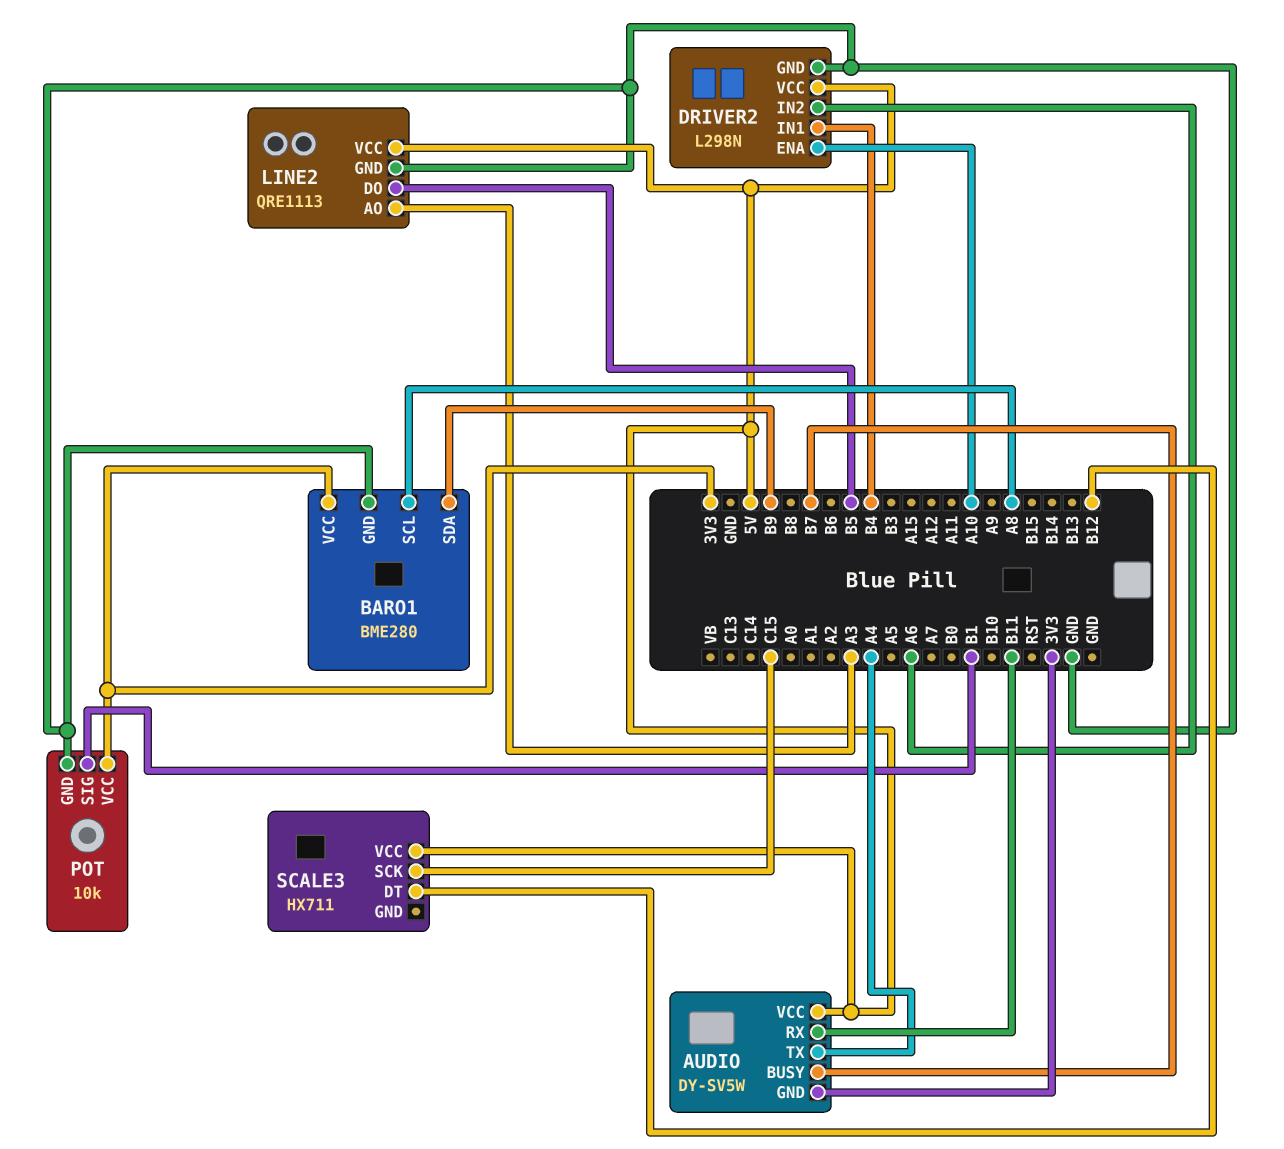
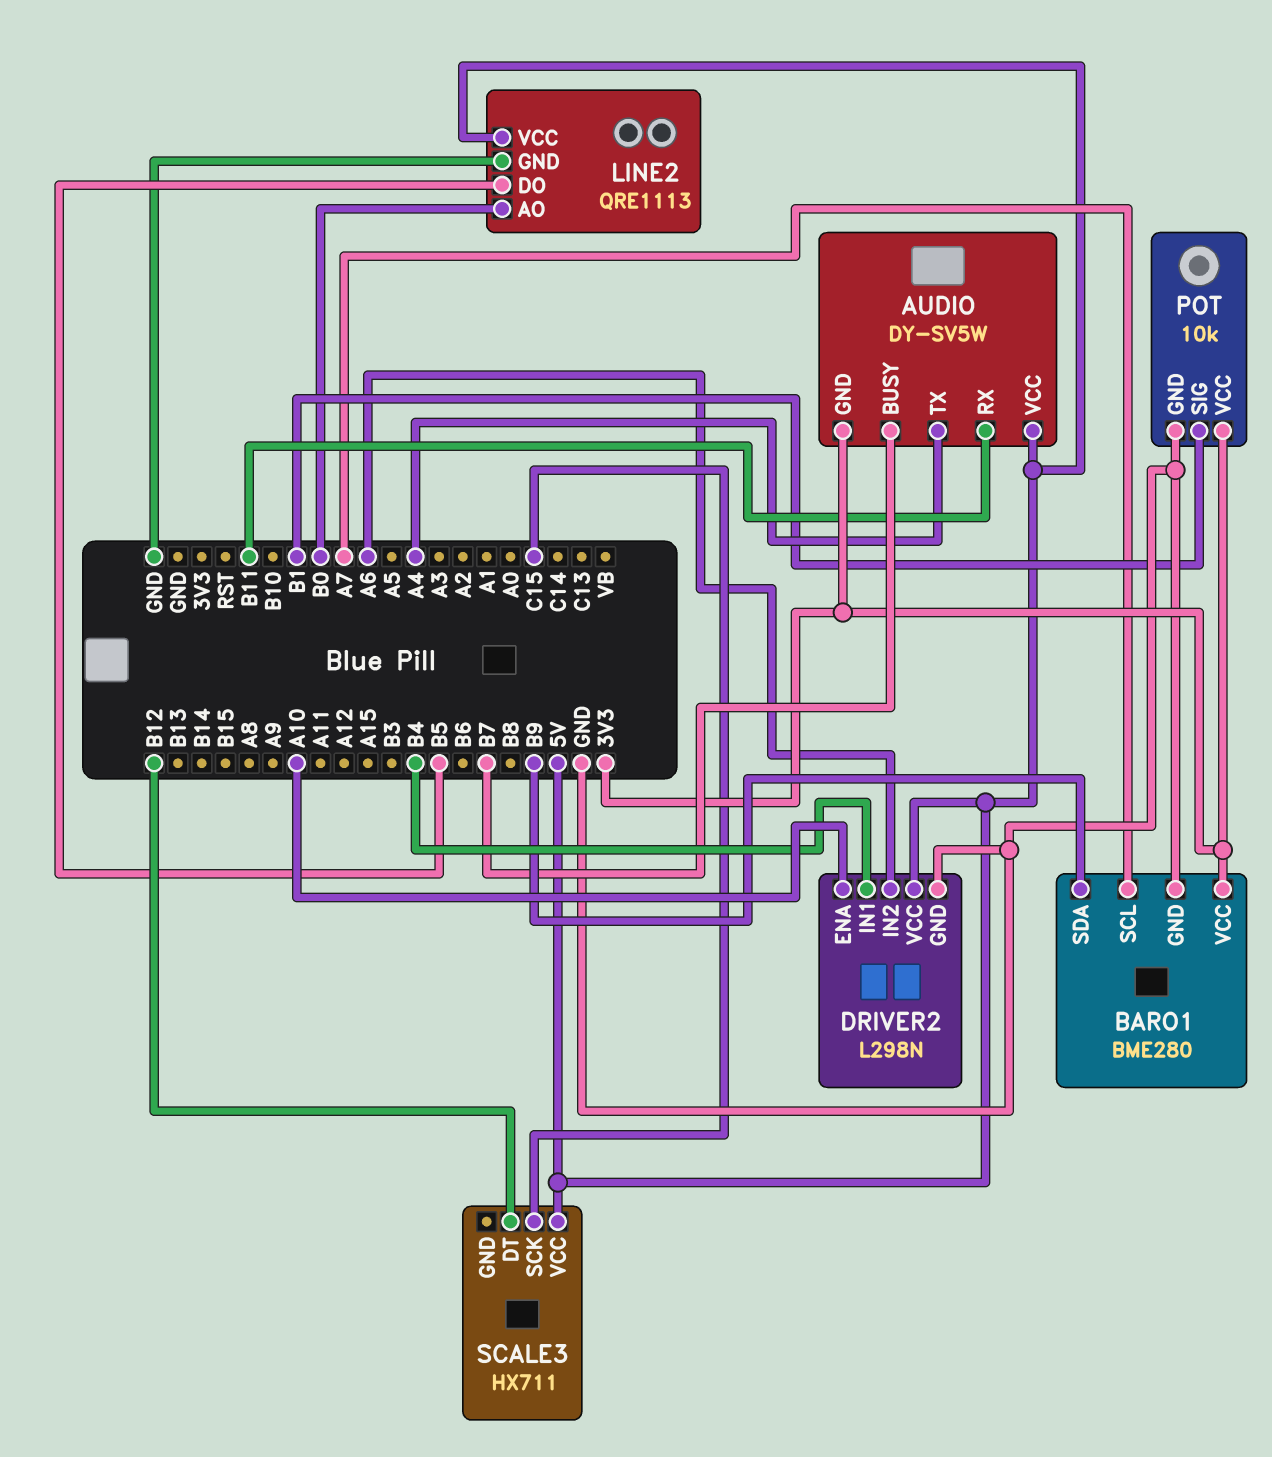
BARO1 pin SCL: A8 -> A7
LINE2 pin AO: A3 -> B0

